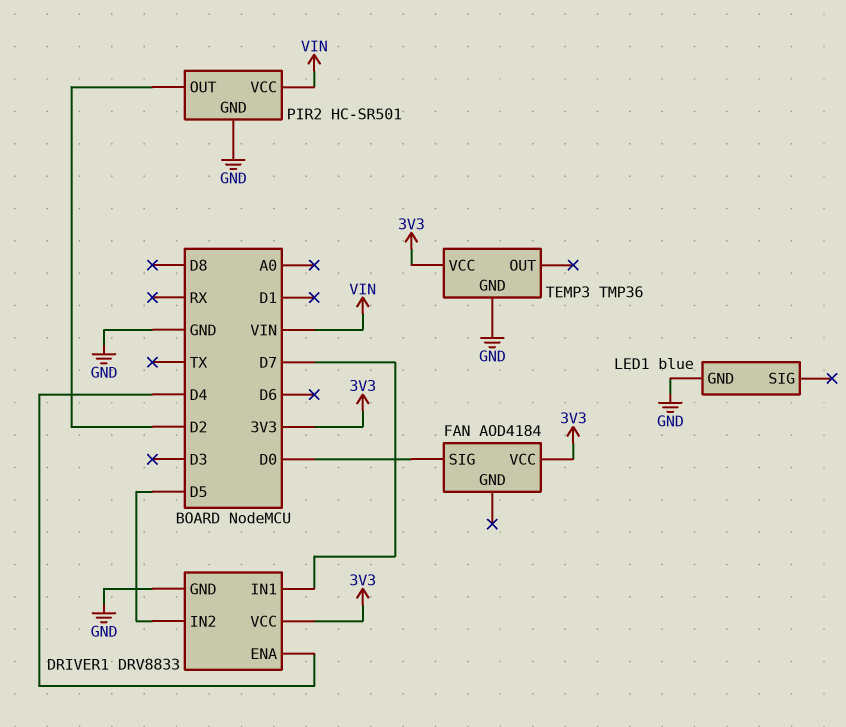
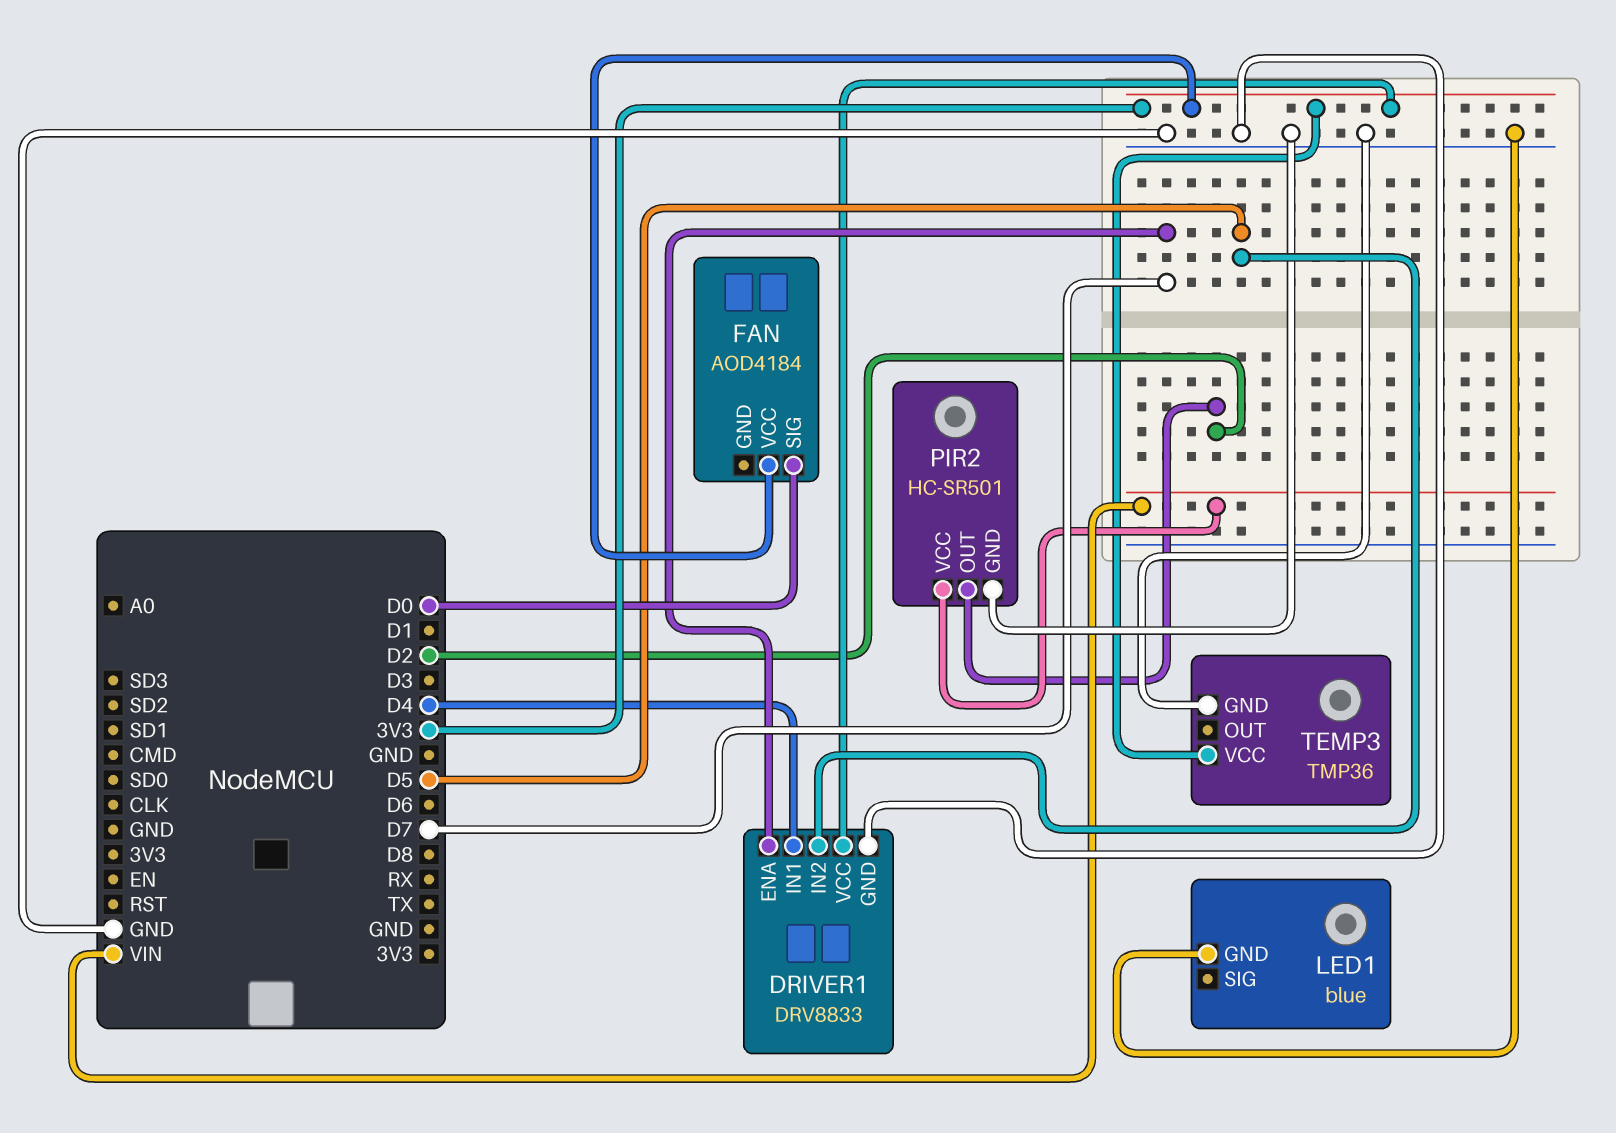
DRIVER1 pin ENA: D4 -> D7
DRIVER1 pin IN1: D7 -> D4

